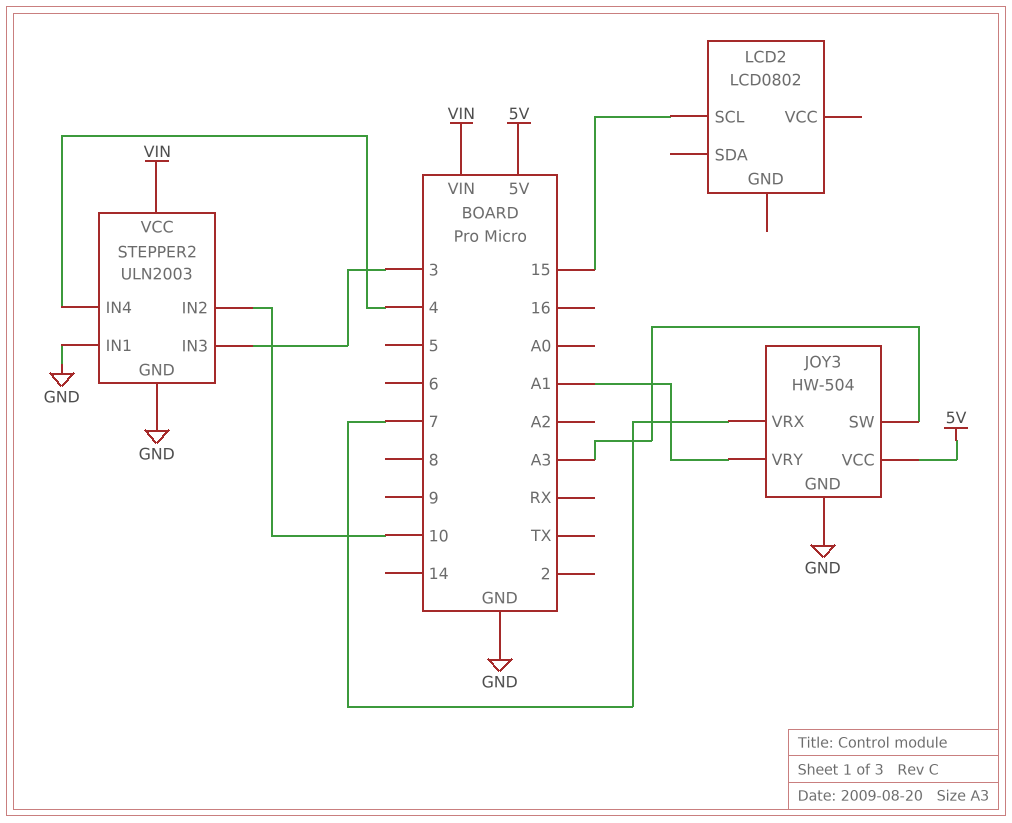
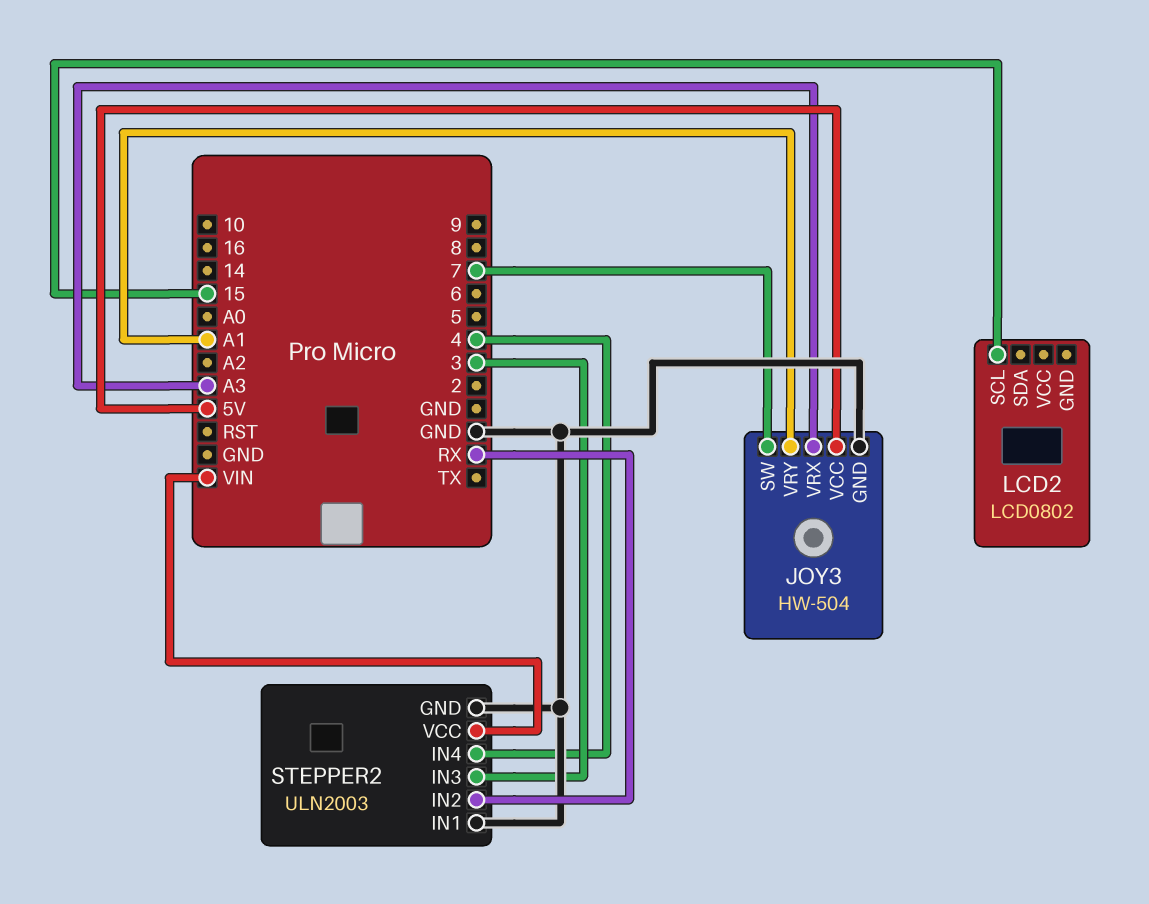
JOY3 pin SW: A3 -> 7
JOY3 pin VRX: 7 -> A3
STEPPER2 pin IN2: 10 -> RX

